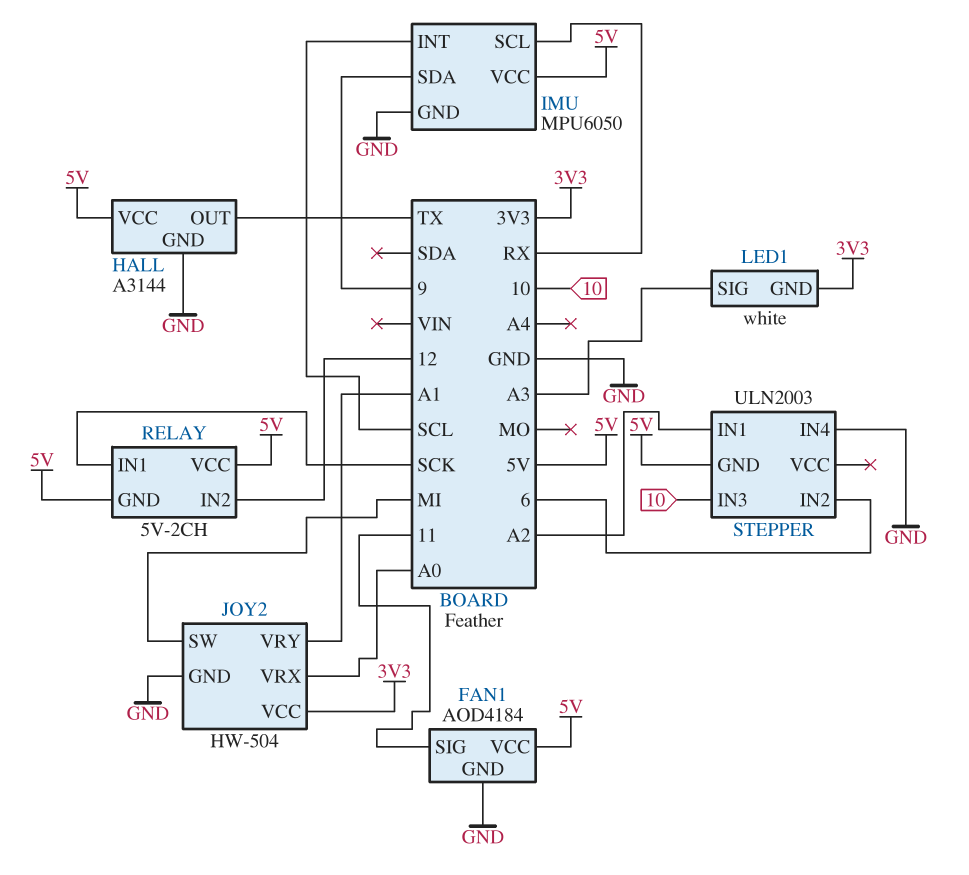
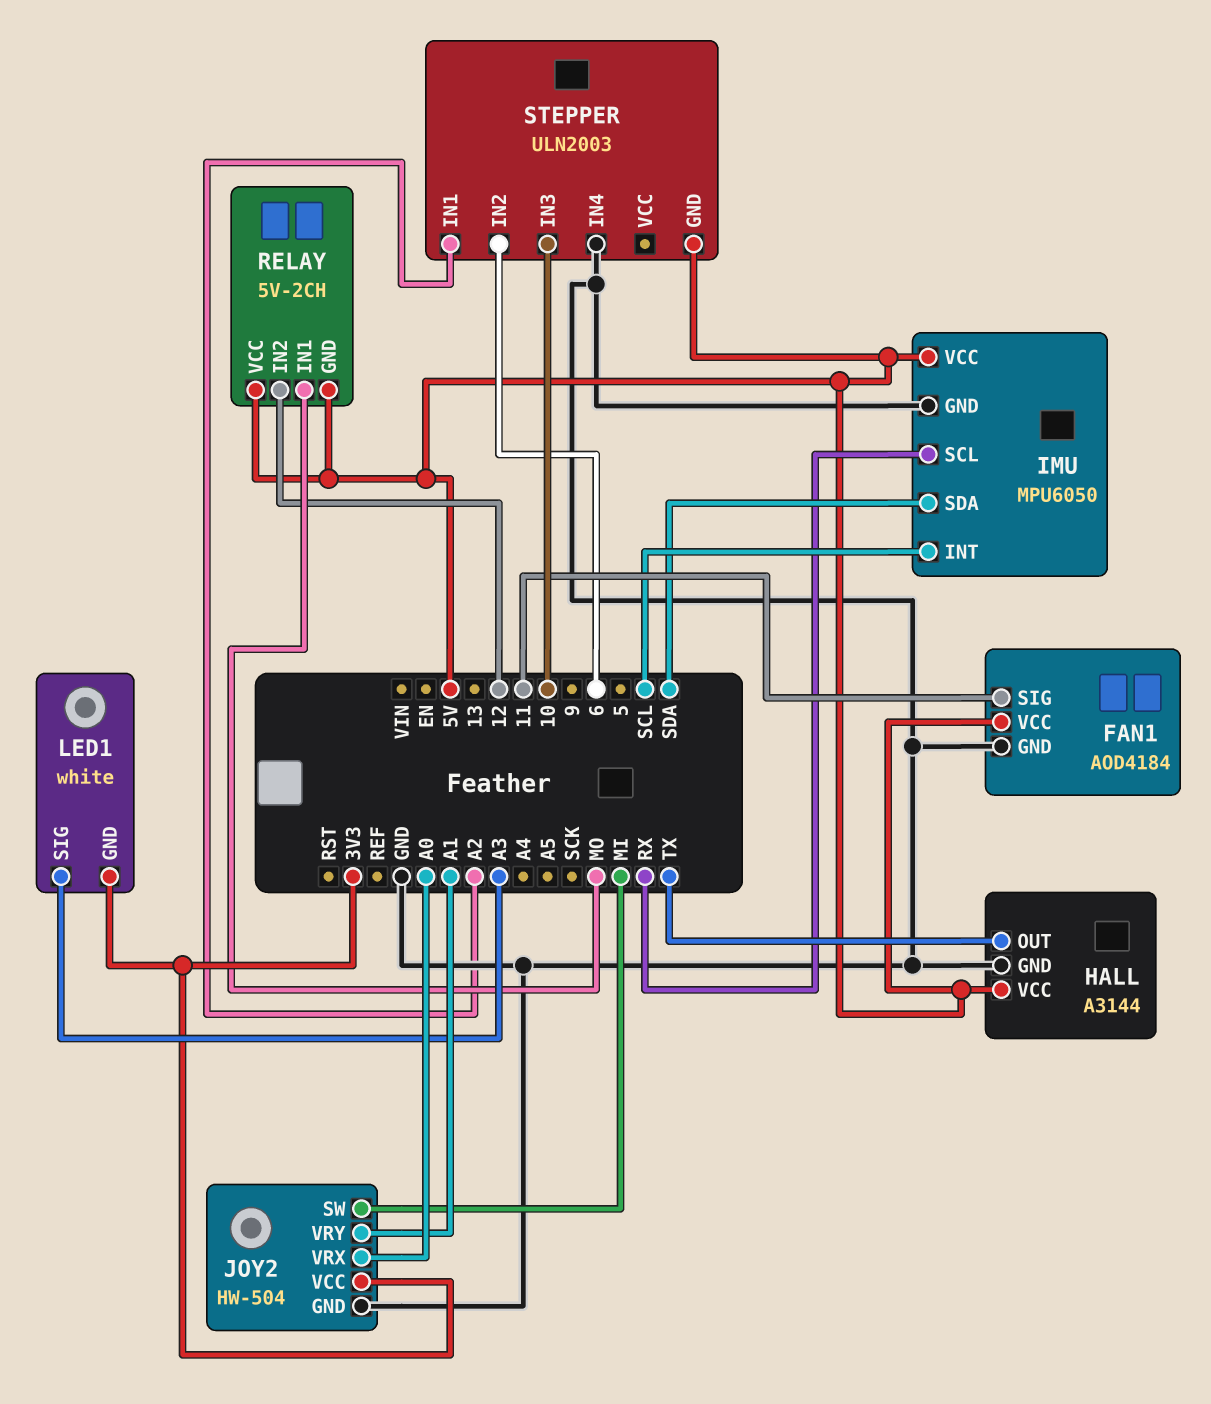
IMU pin SDA: 9 -> SDA
RELAY pin IN1: SCK -> MO

